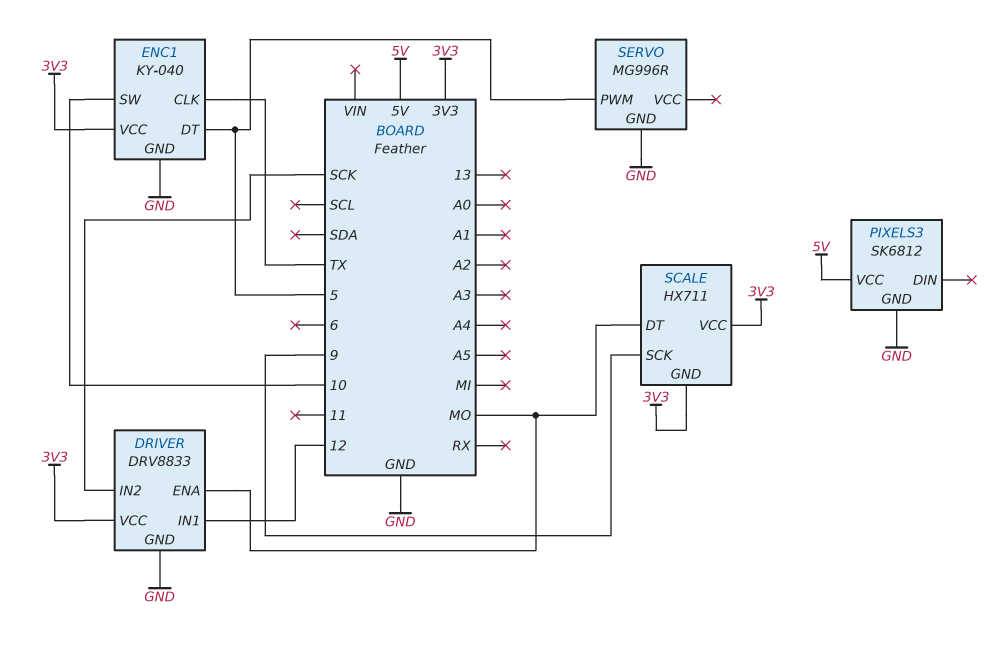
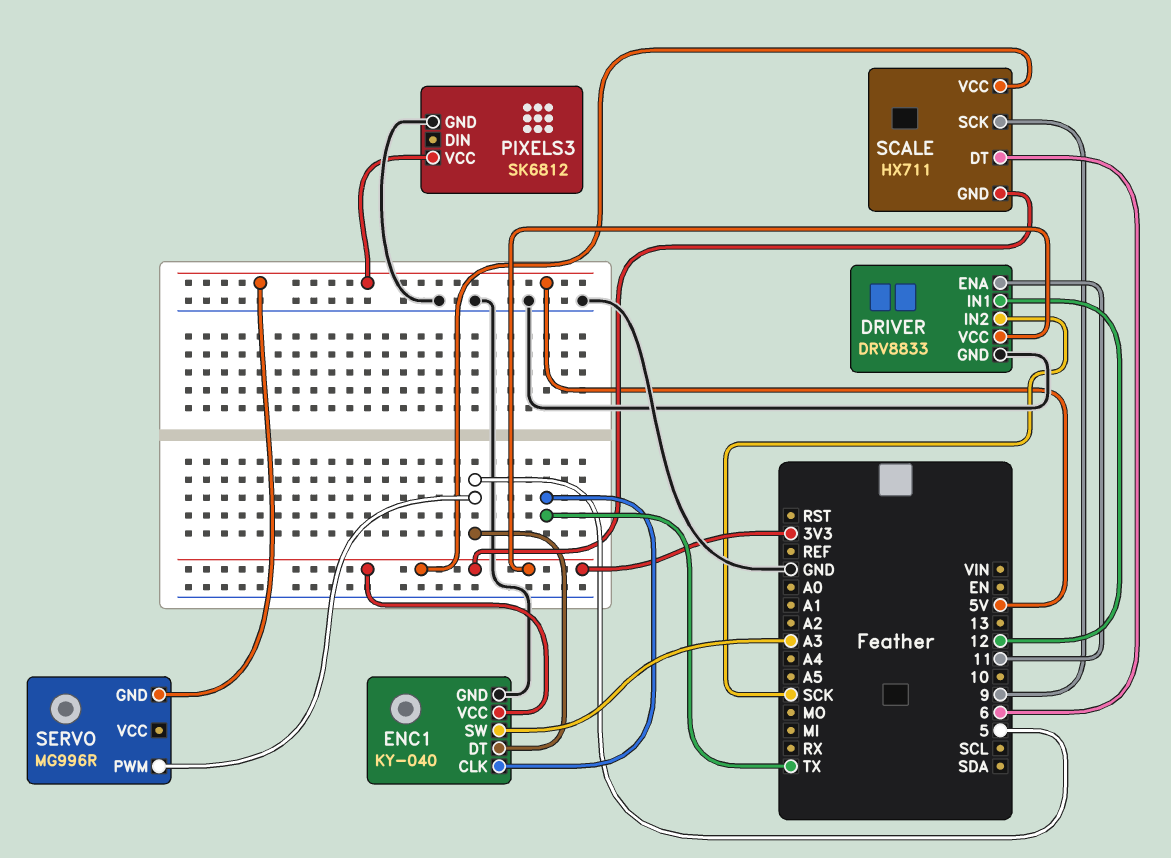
DRIVER pin ENA: MO -> 11
ENC1 pin SW: 10 -> A3
SCALE pin DT: MO -> 6
SERVO pin GND: GND -> 5V

